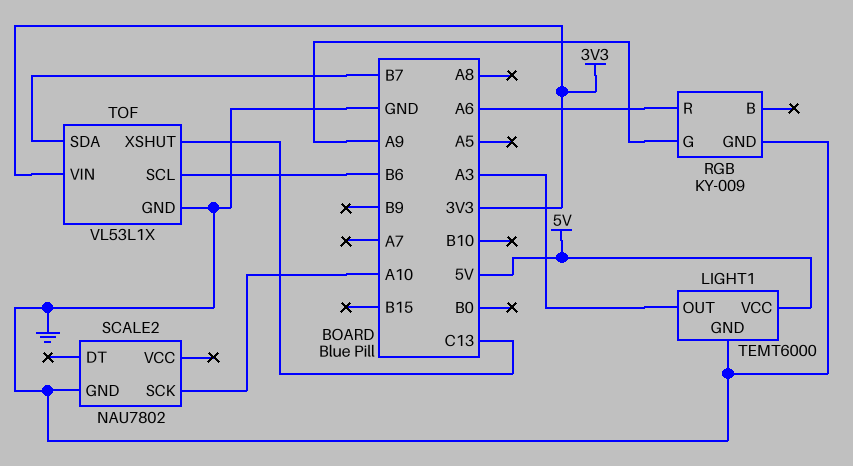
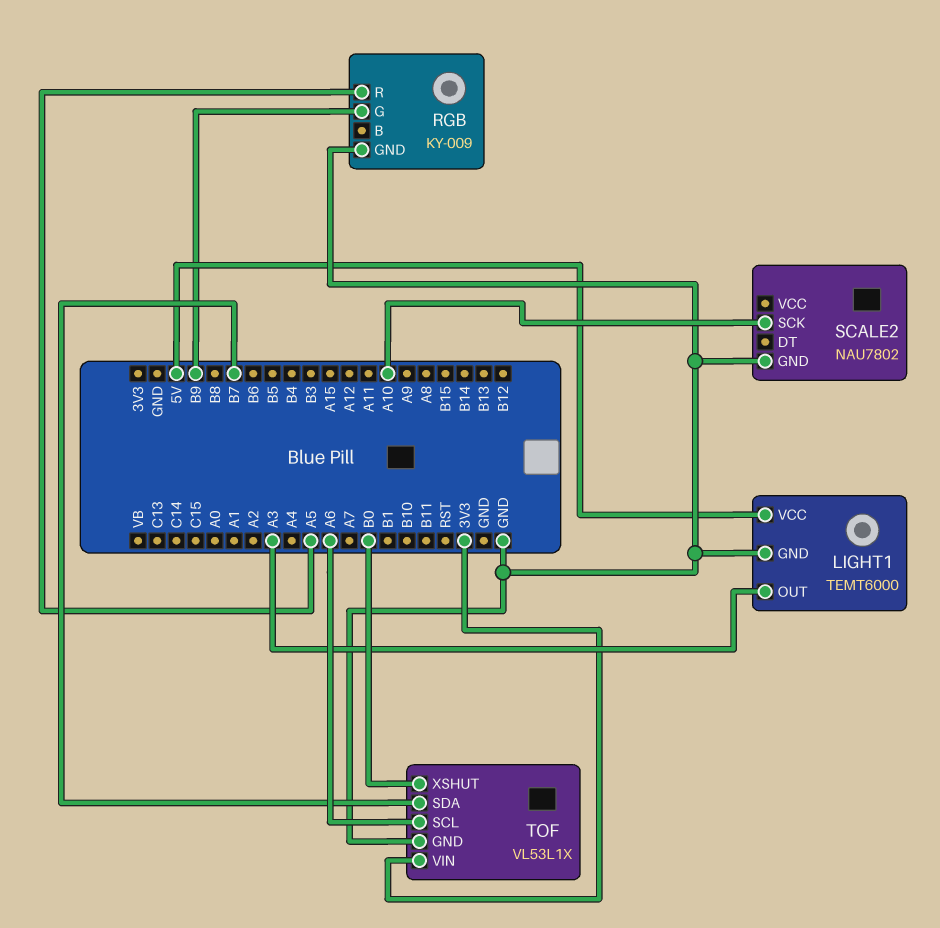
RGB pin G: A9 -> B9
RGB pin R: A6 -> A5
TOF pin SCL: B6 -> A6
TOF pin XSHUT: C13 -> B0

